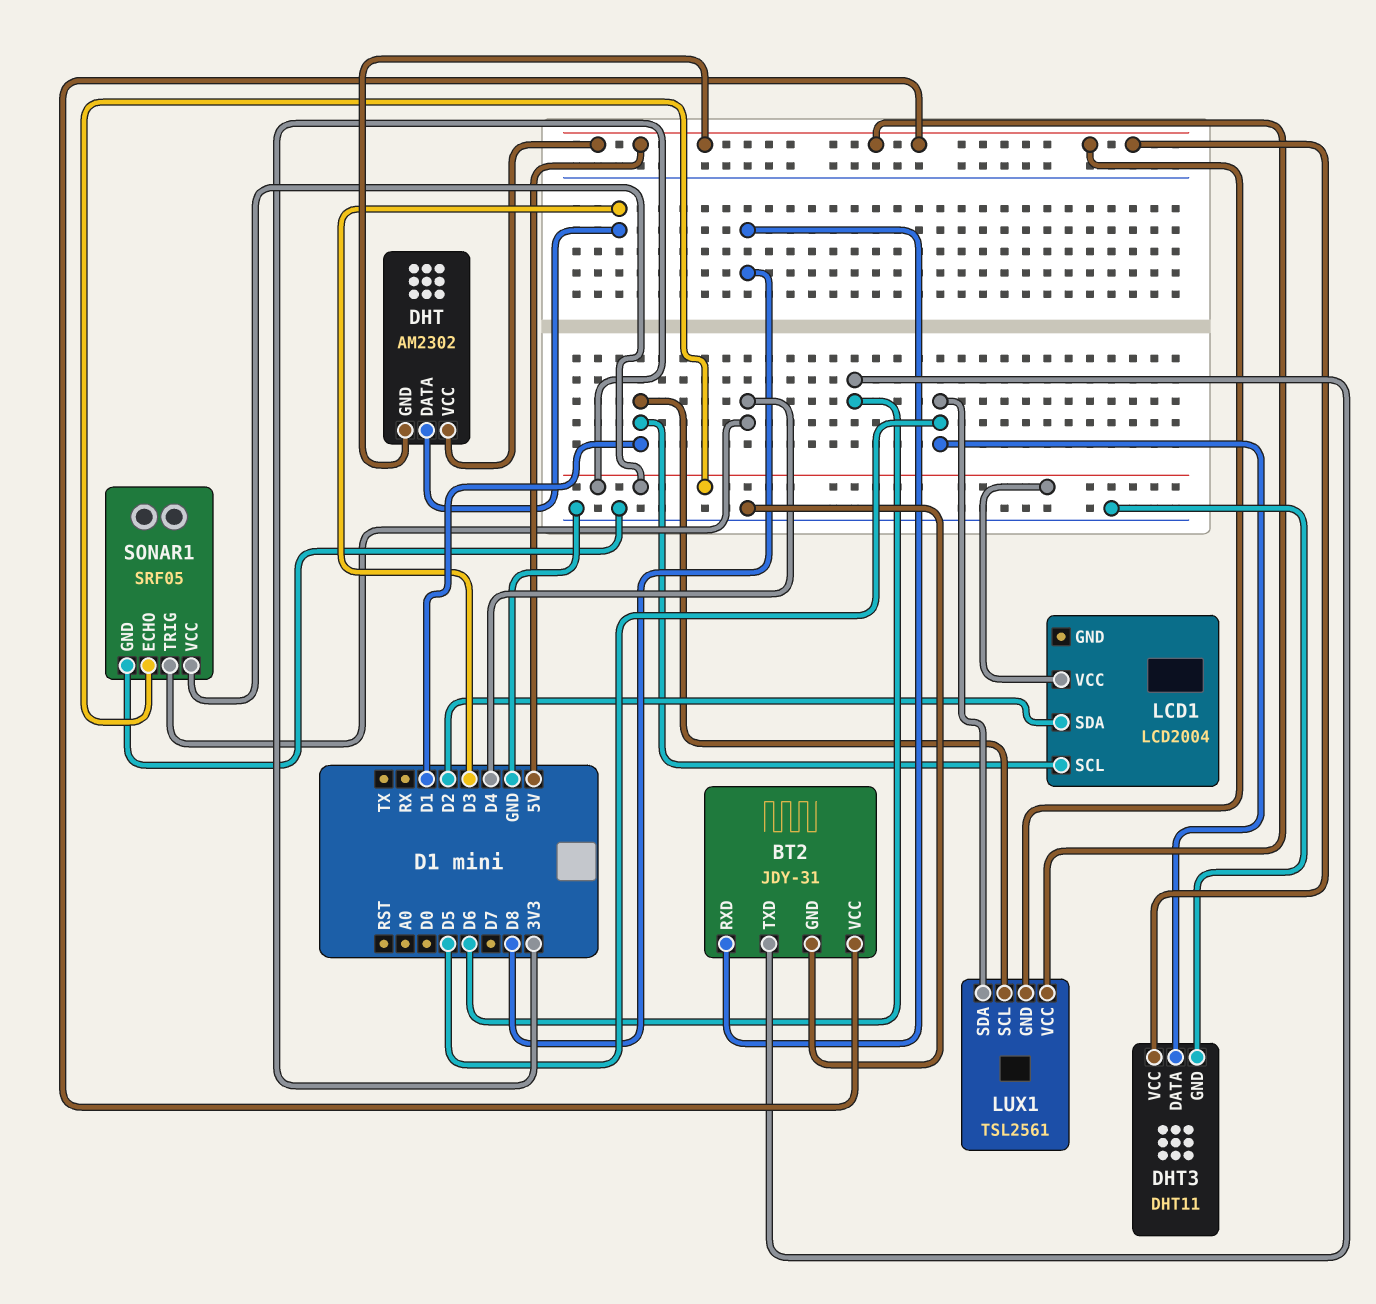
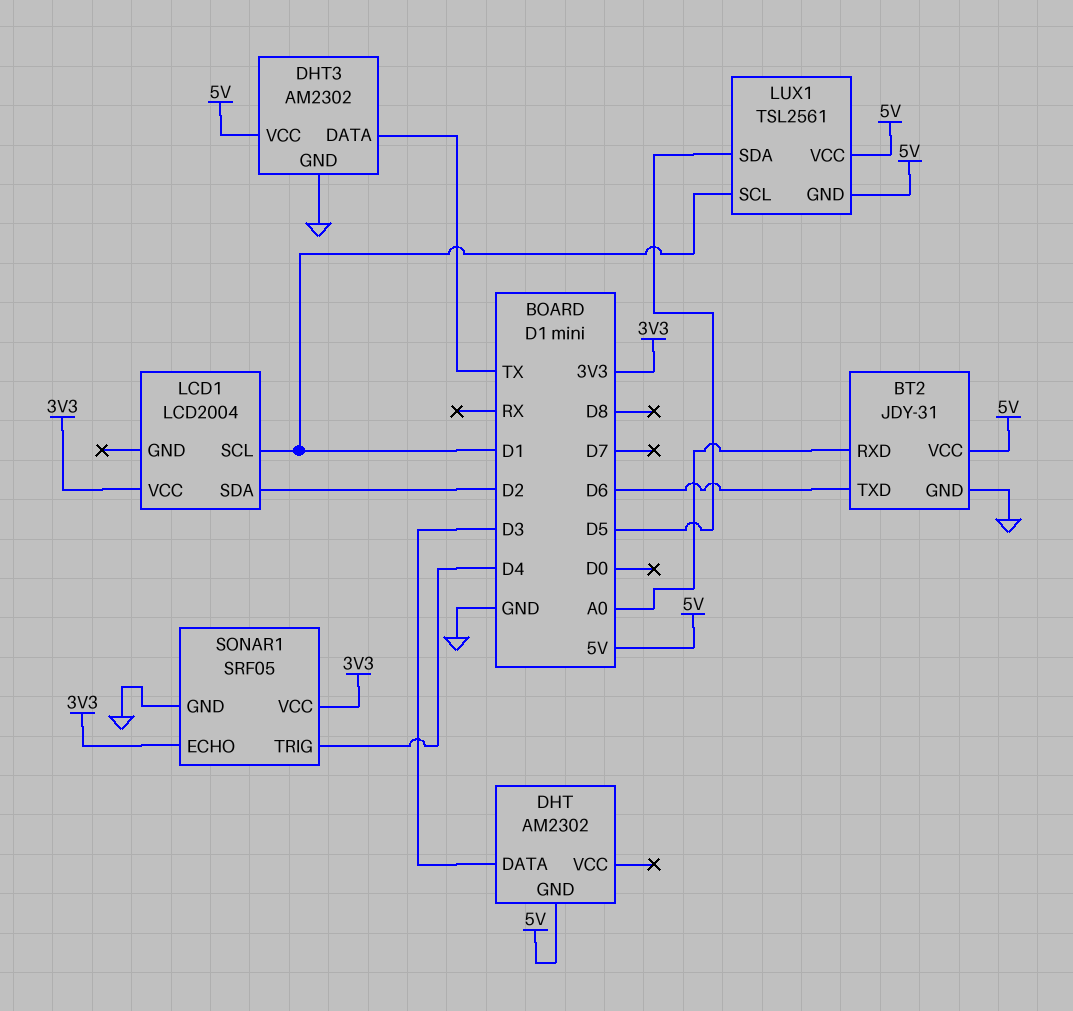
BT2 pin RXD: D8 -> A0
DHT pin VCC: 5V -> none
DHT3: DHT11 -> AM2302
DHT3 pin DATA: D5 -> TX

